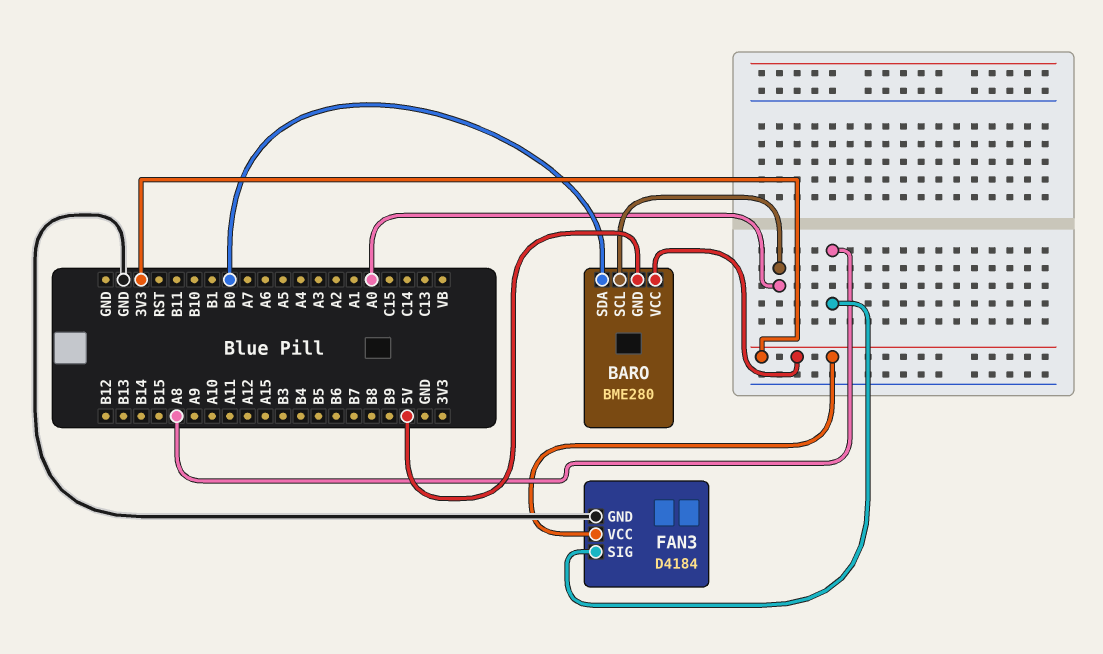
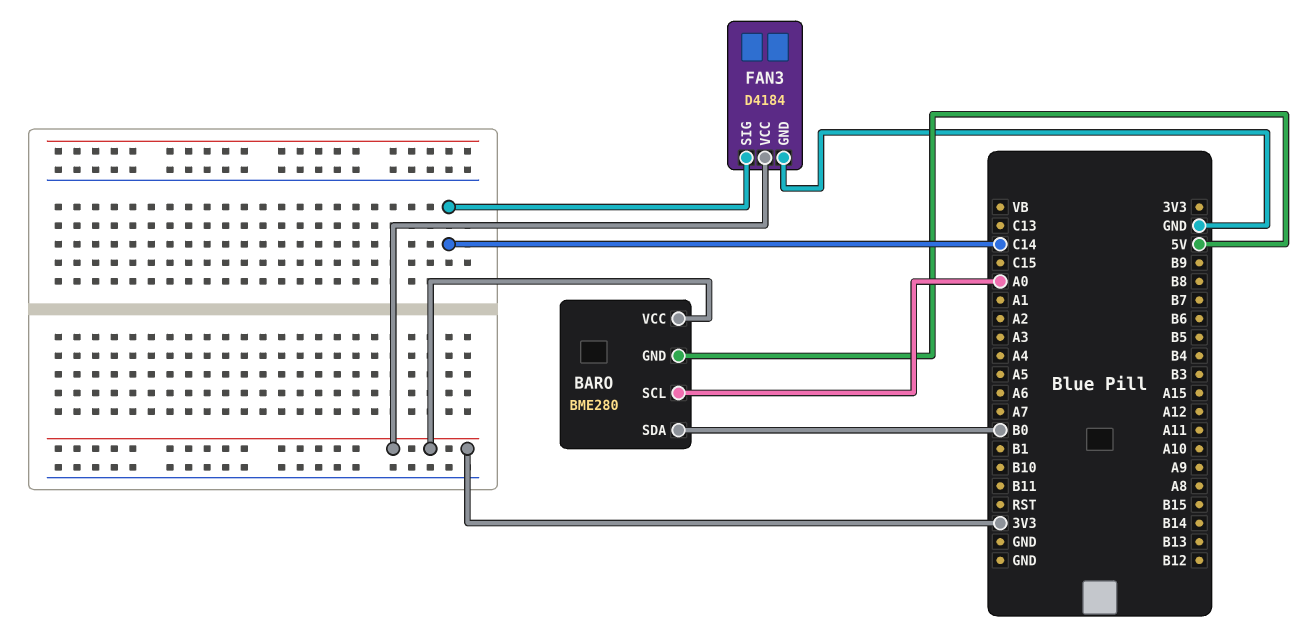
FAN3 pin SIG: A8 -> C14

